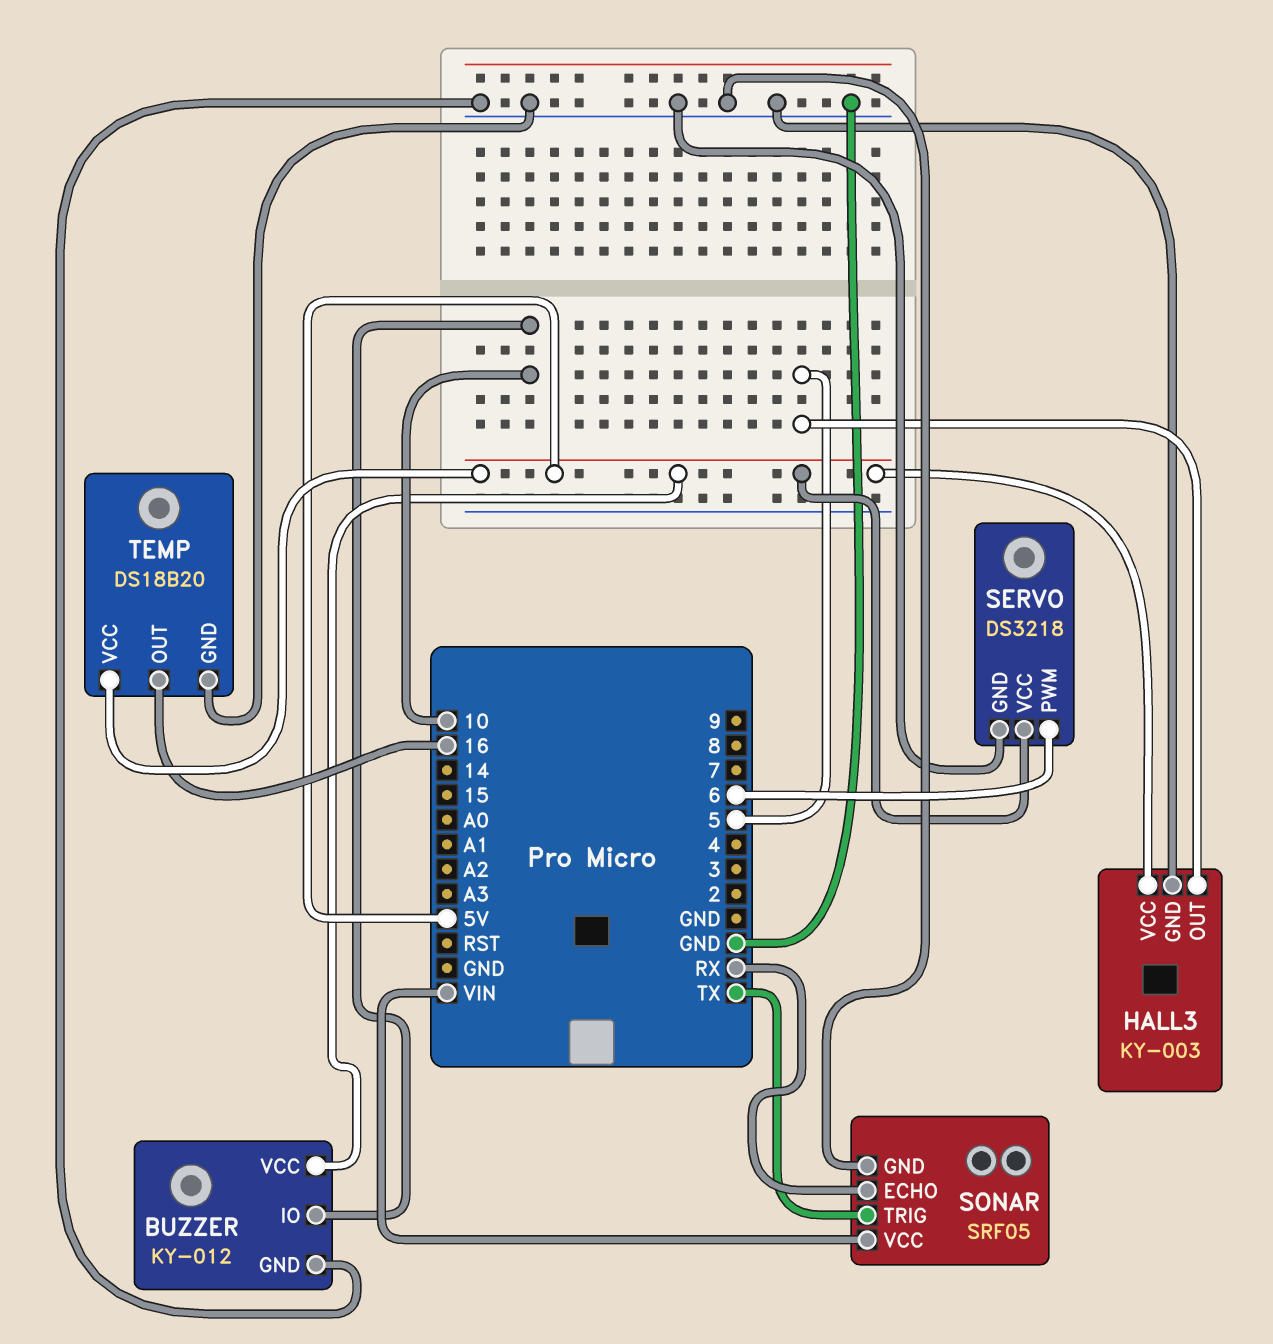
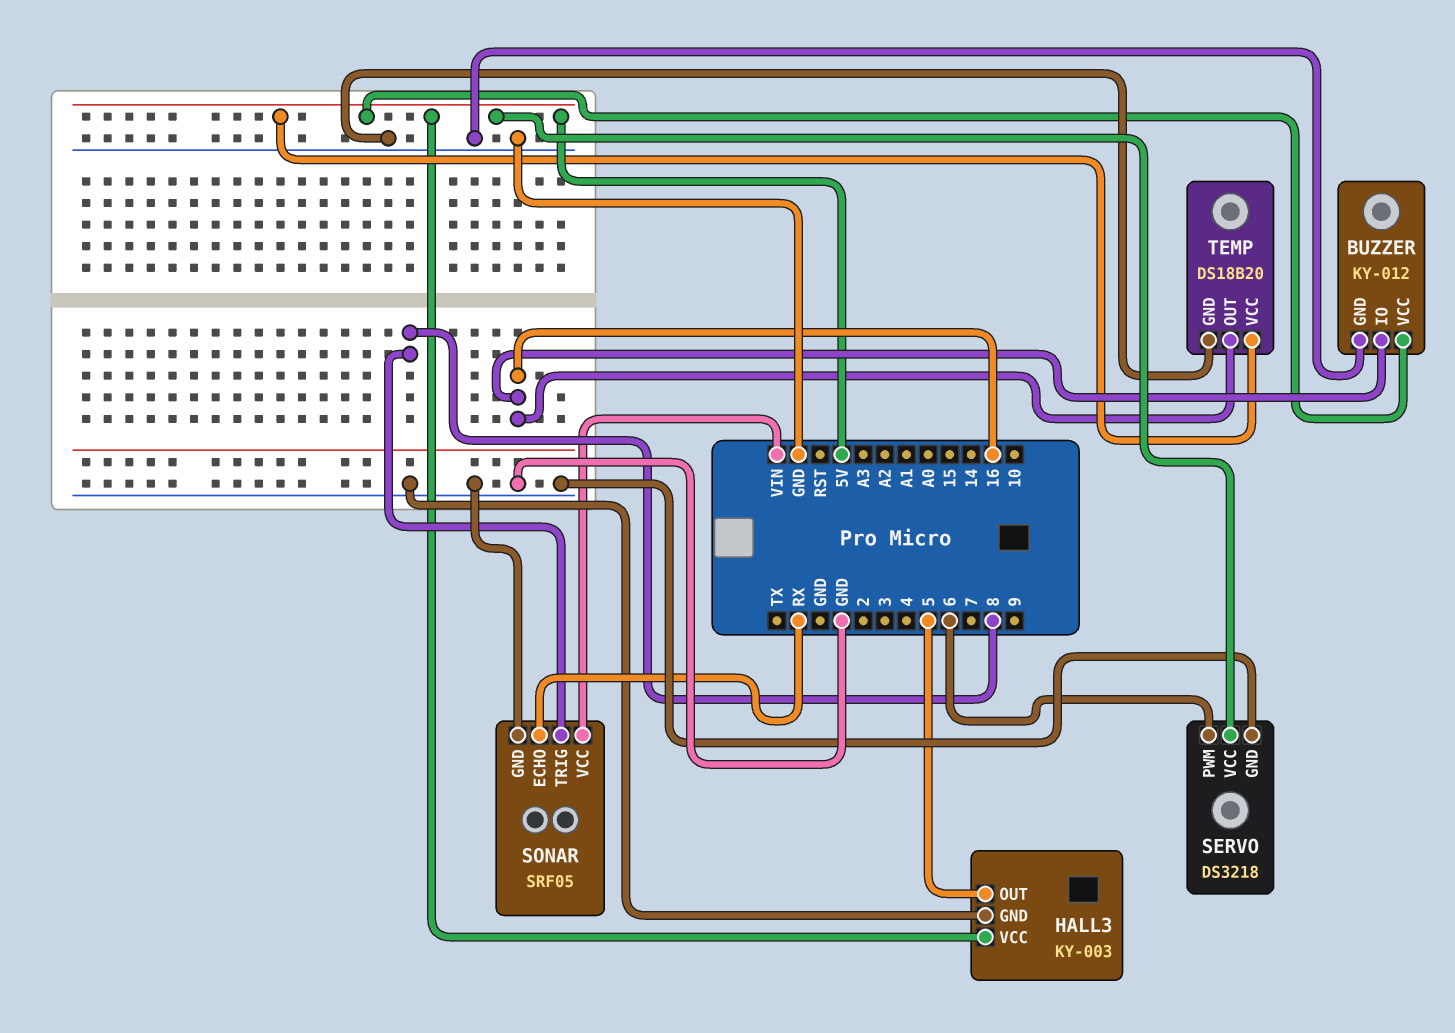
BUZZER pin IO: 10 -> 16
SONAR pin TRIG: TX -> 8

